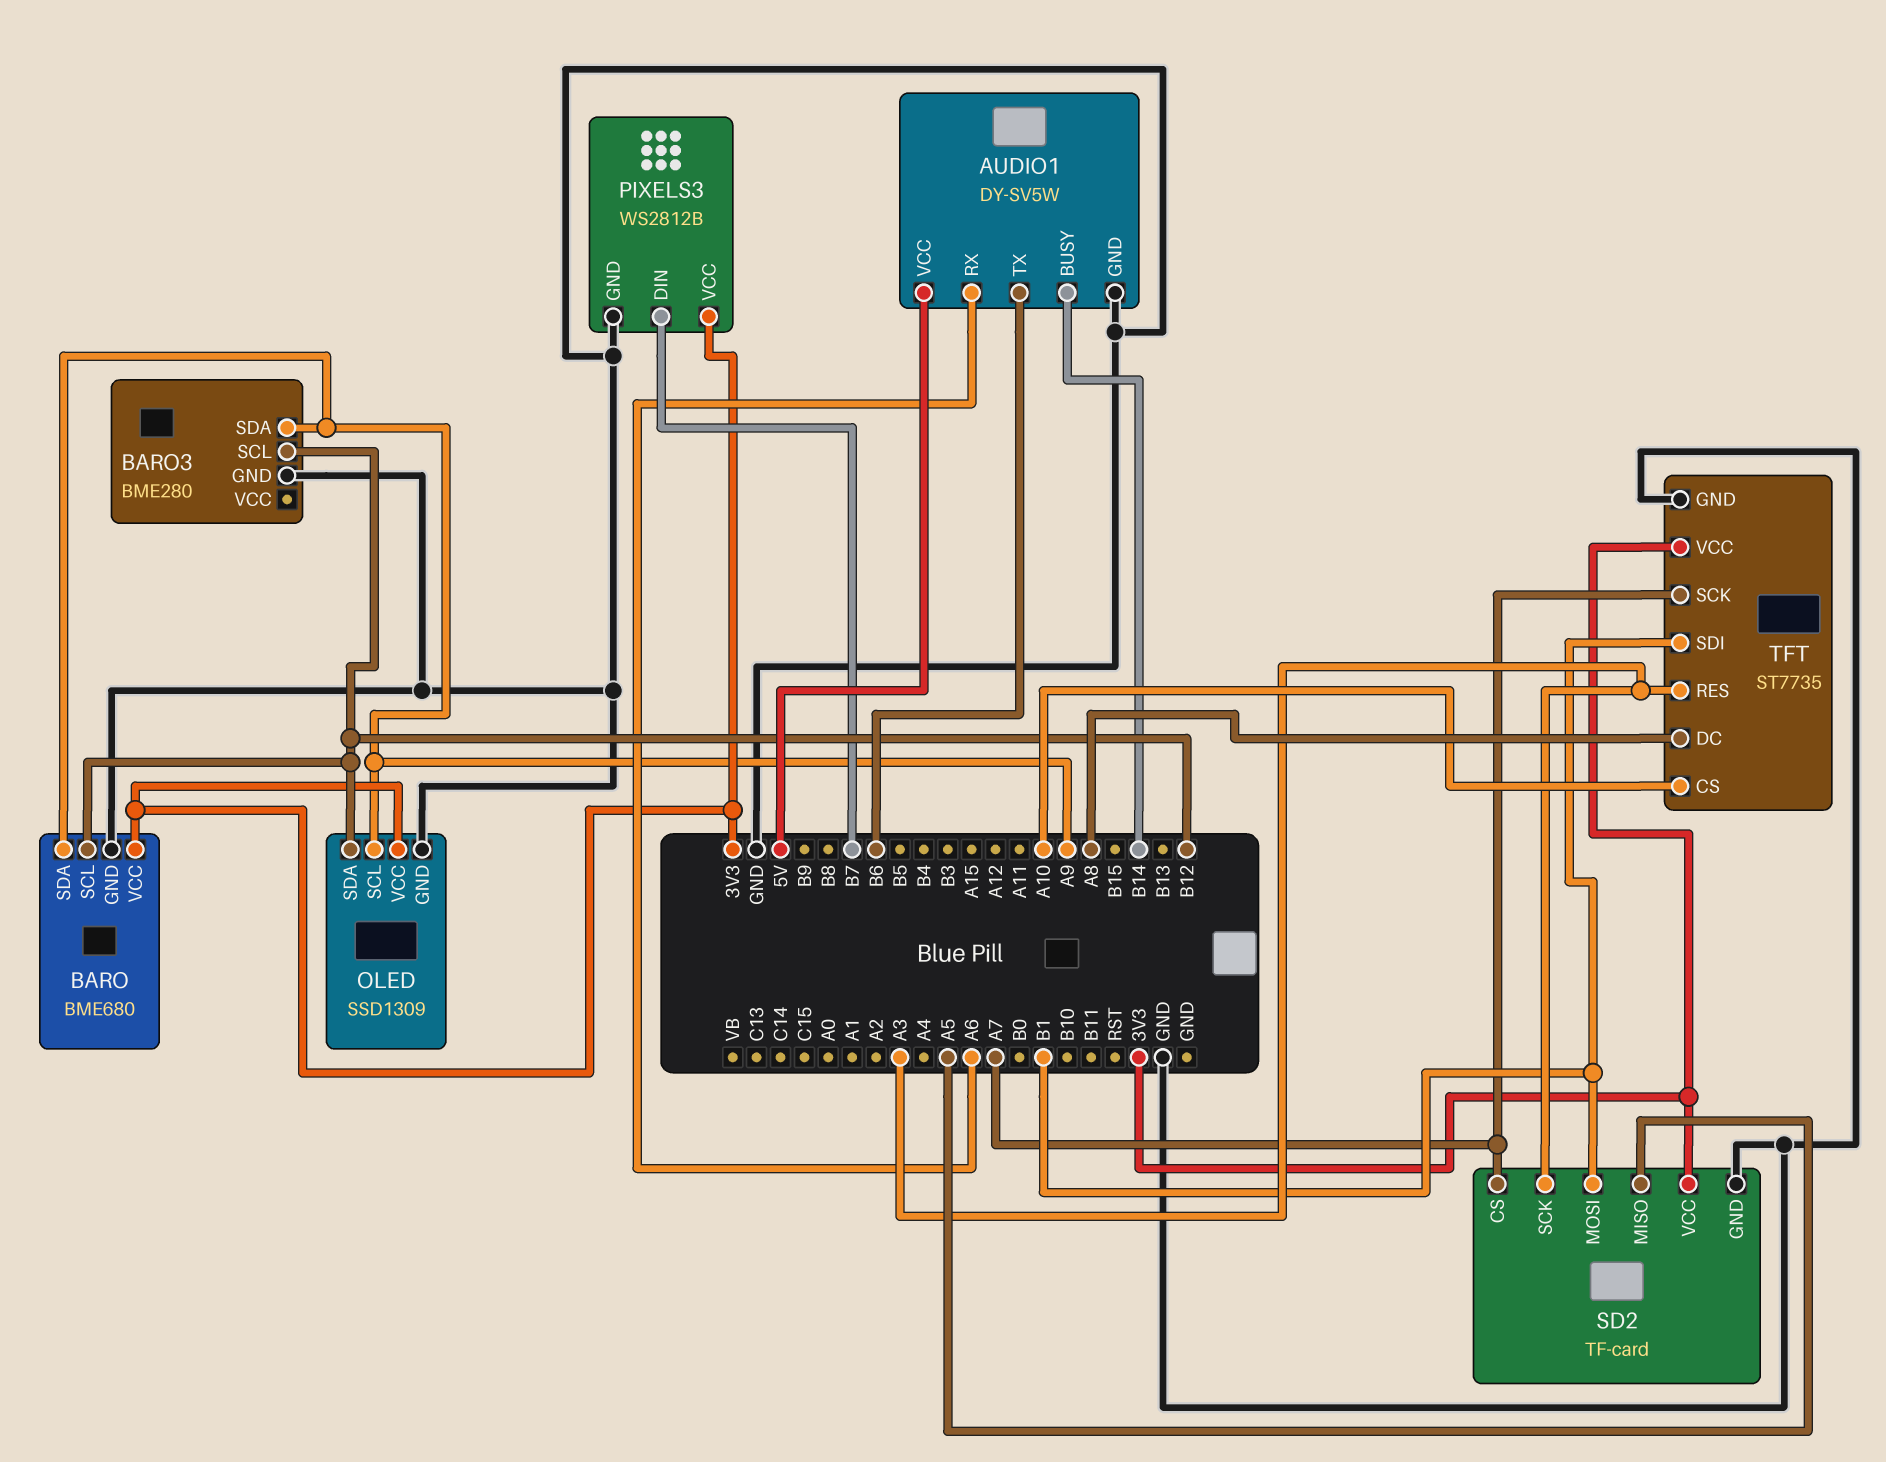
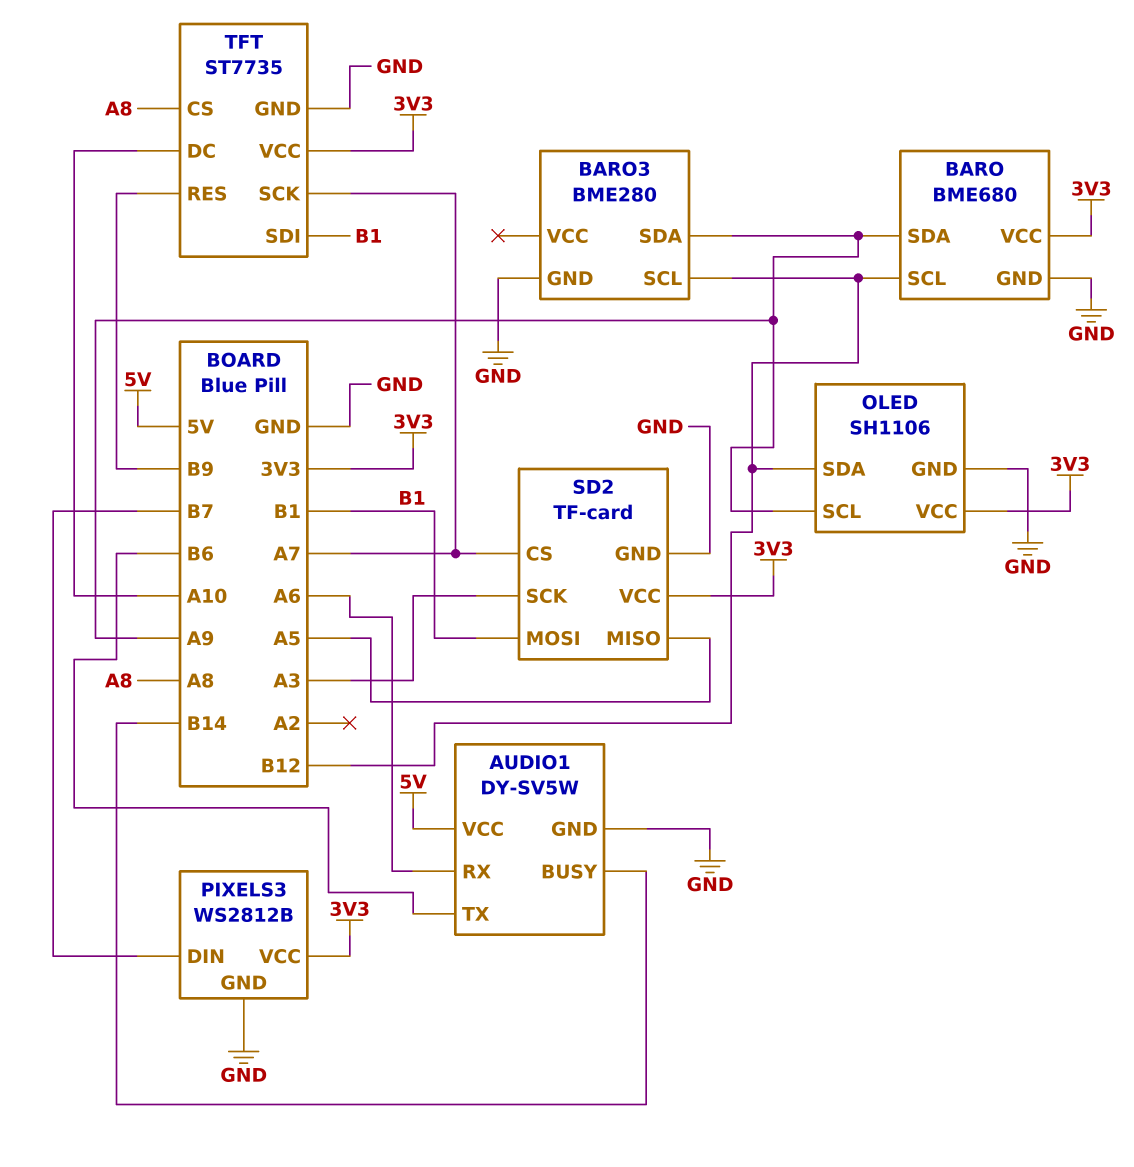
OLED: SSD1309 -> SH1106
TFT pin CS: A10 -> A8
TFT pin DC: A8 -> A10
TFT pin RES: A3 -> B9

